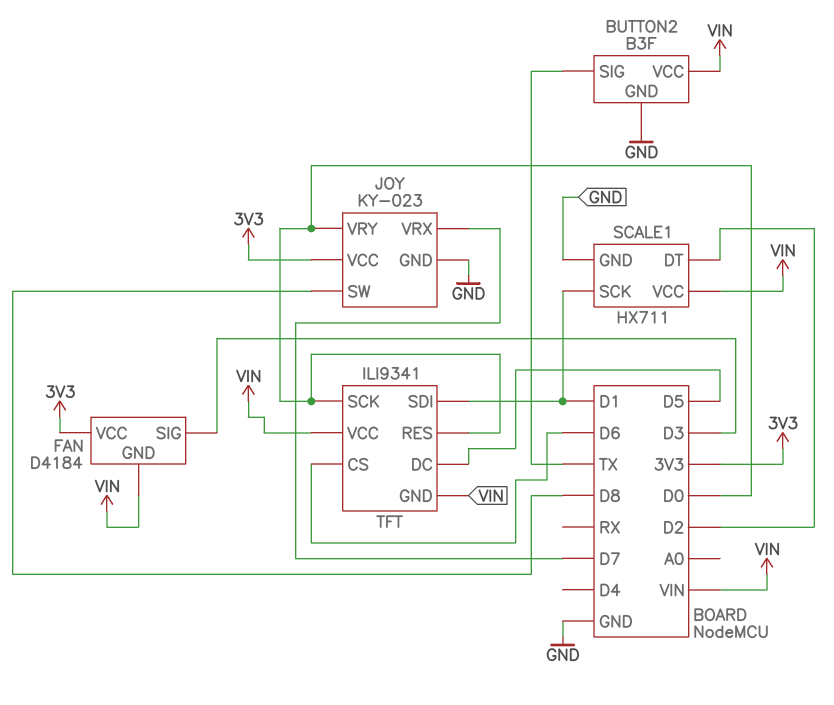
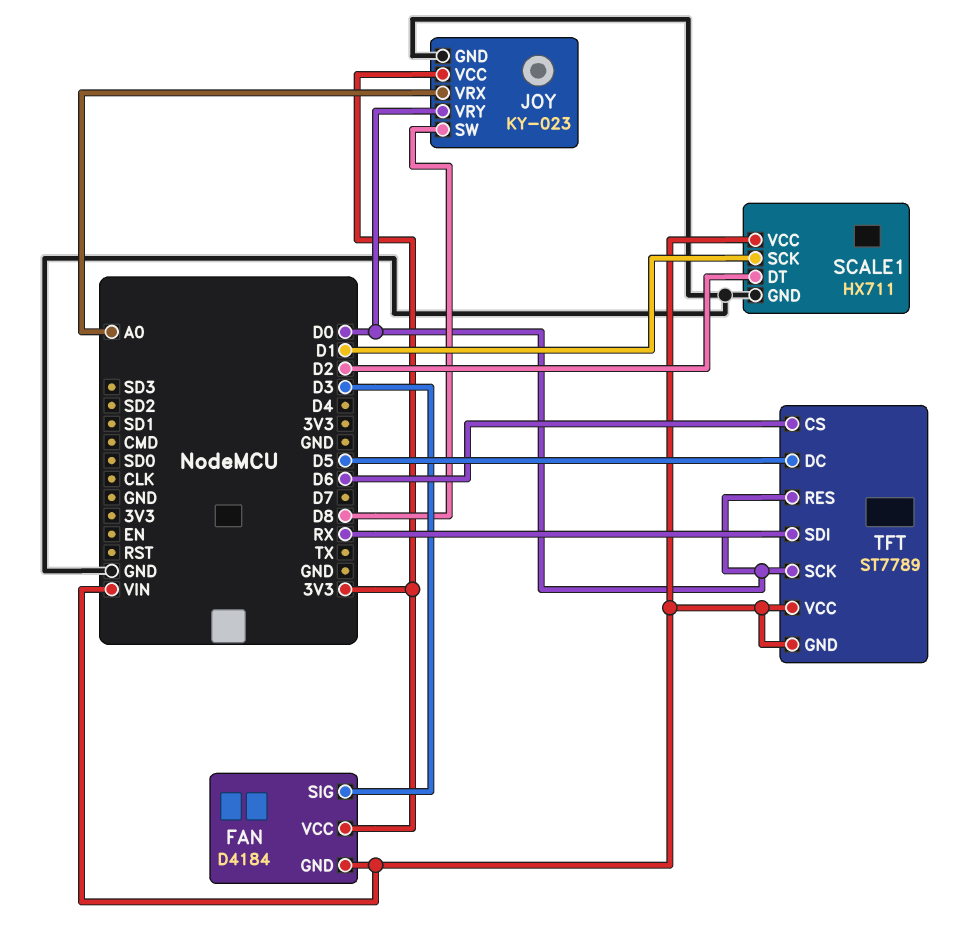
BUTTON2: B3F -> none
BUTTON2 pin GND: GND -> none
BUTTON2 pin SIG: TX -> none
BUTTON2 pin VCC: VIN -> none
JOY pin VRX: D7 -> A0
TFT: ILI9341 -> ST7789
TFT pin SDI: D1 -> RX

